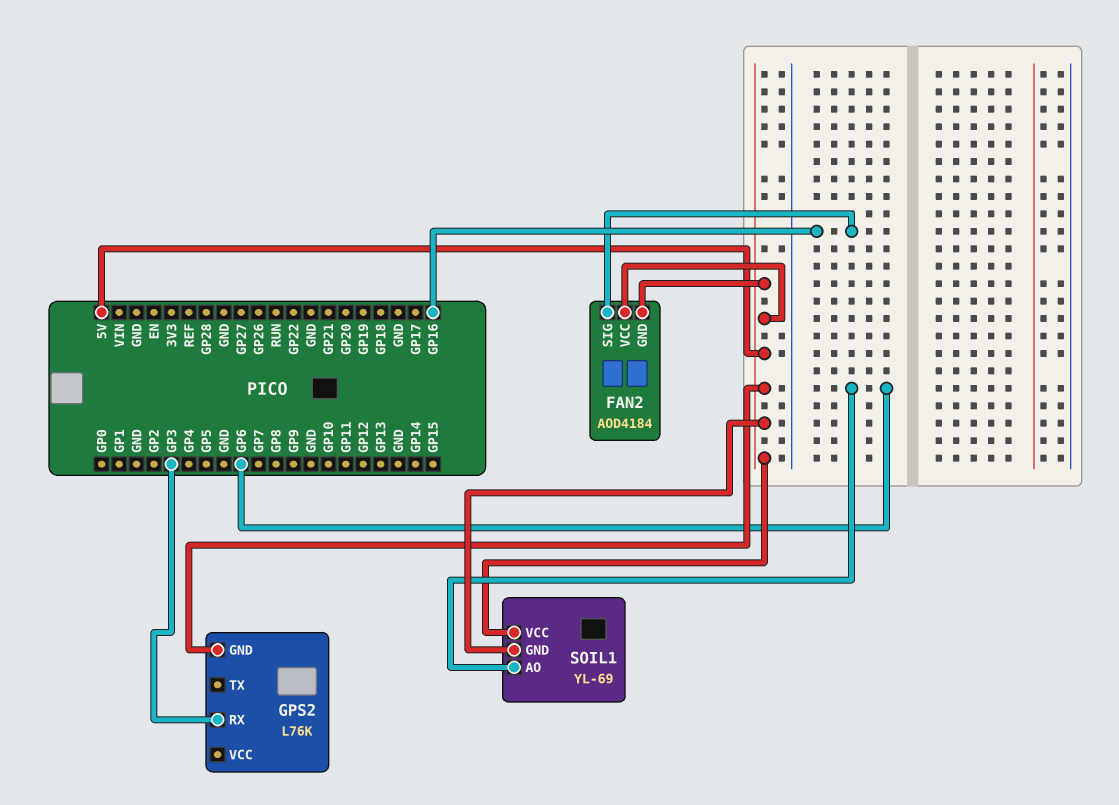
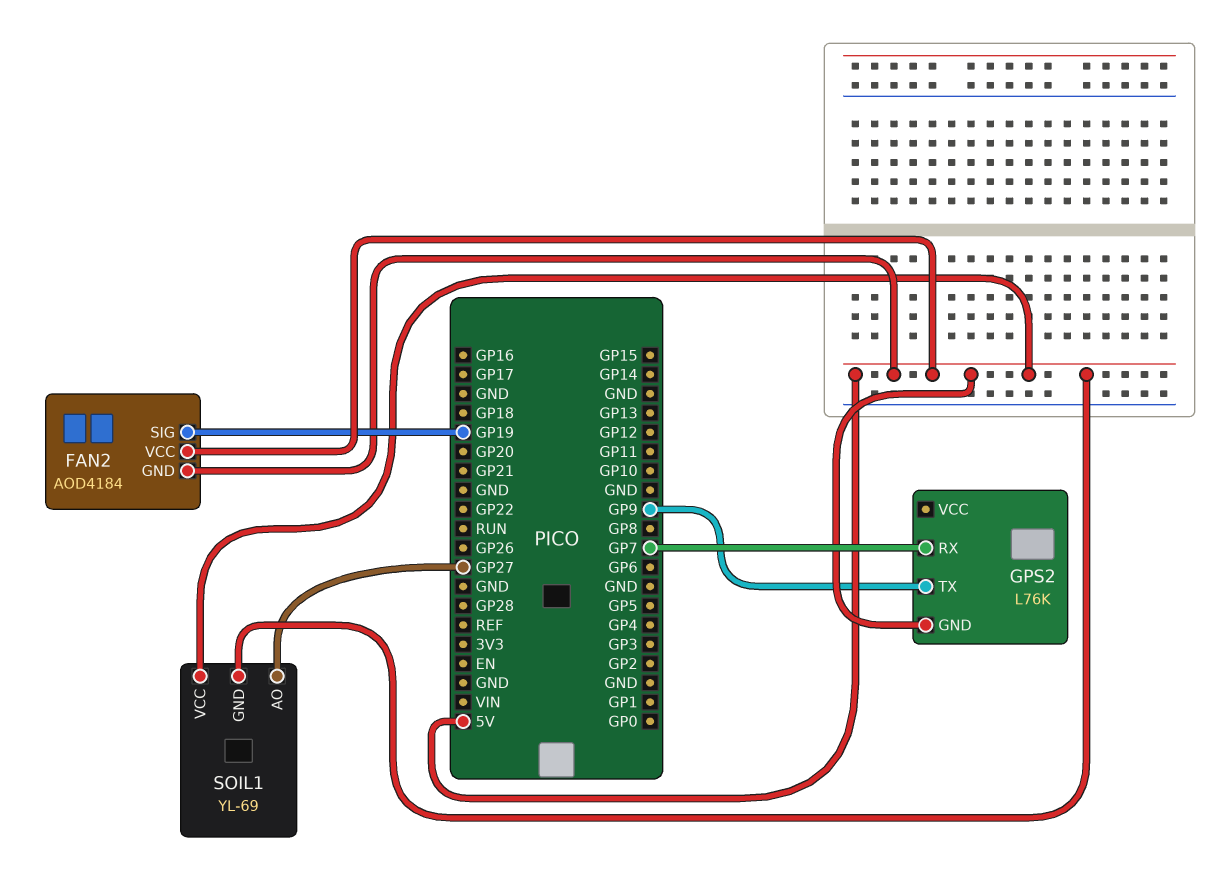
FAN2 pin SIG: GP16 -> GP19
GPS2 pin RX: GP3 -> GP7
GPS2 pin TX: none -> GP9
SOIL1 pin AO: GP6 -> GP27

